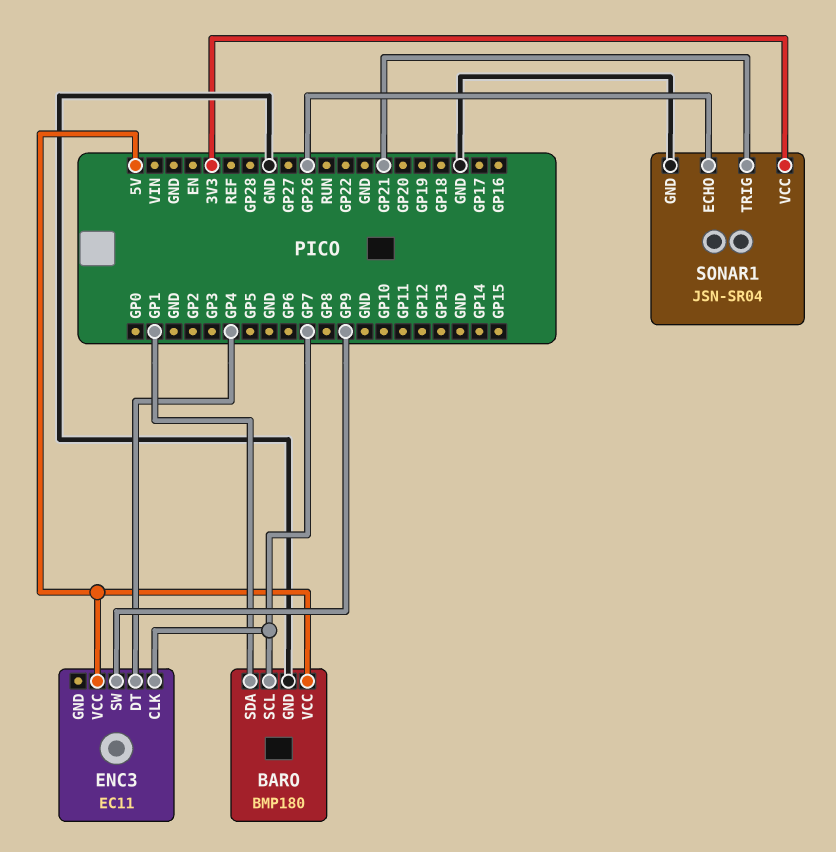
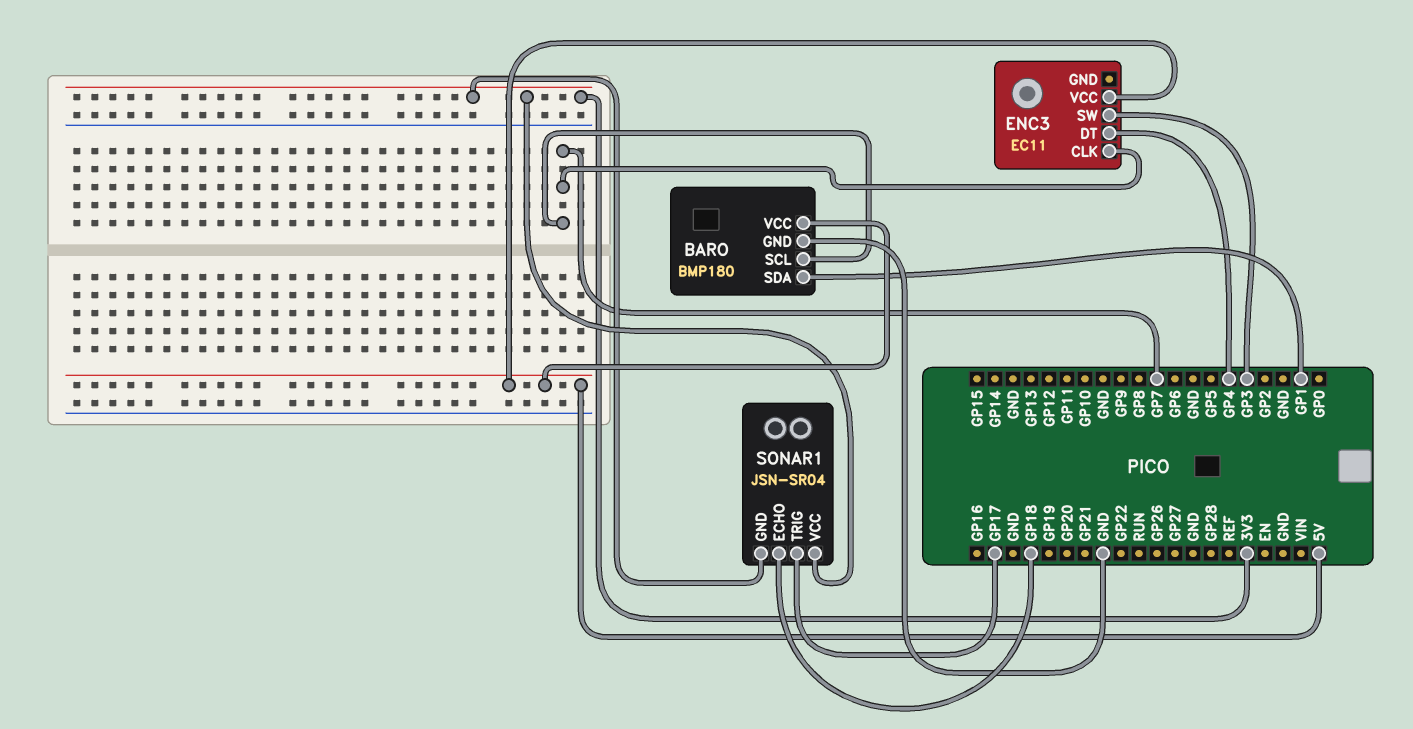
ENC3 pin SW: GP9 -> GP3
SONAR1 pin ECHO: GP26 -> GP18
SONAR1 pin GND: GND -> 3V3
SONAR1 pin TRIG: GP21 -> GP17

